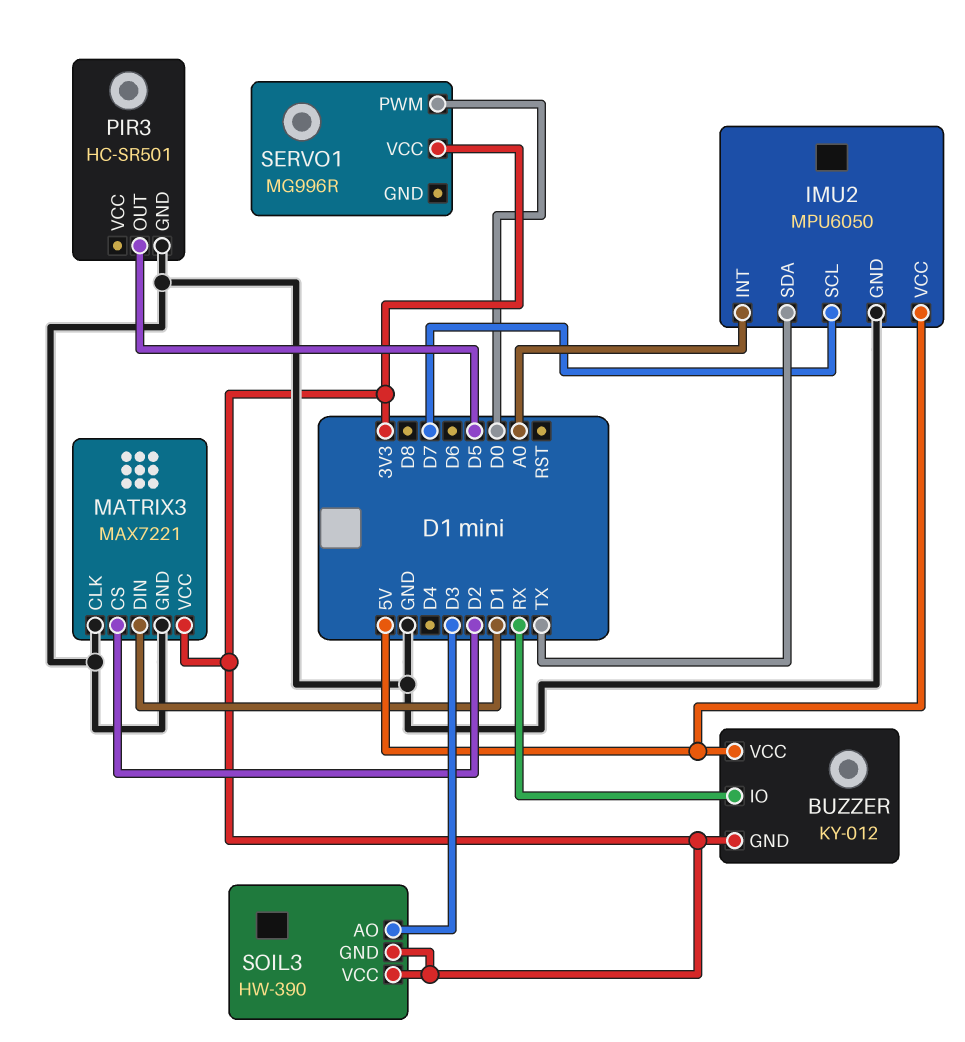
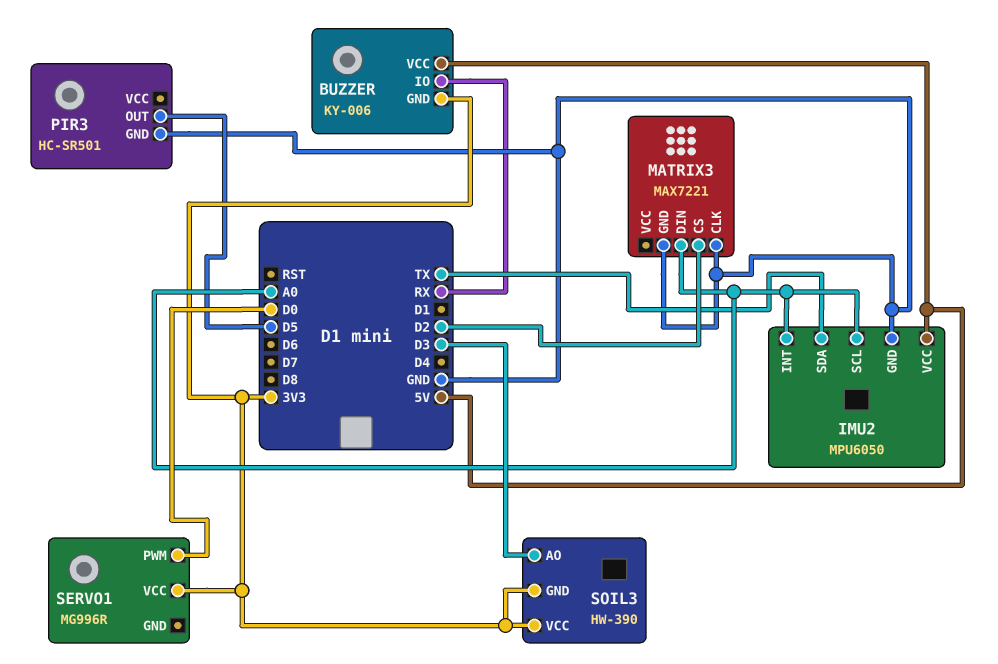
BUZZER: KY-012 -> KY-006
IMU2 pin SCL: D7 -> A0
MATRIX3 pin DIN: D1 -> A0
MATRIX3 pin VCC: 3V3 -> none

